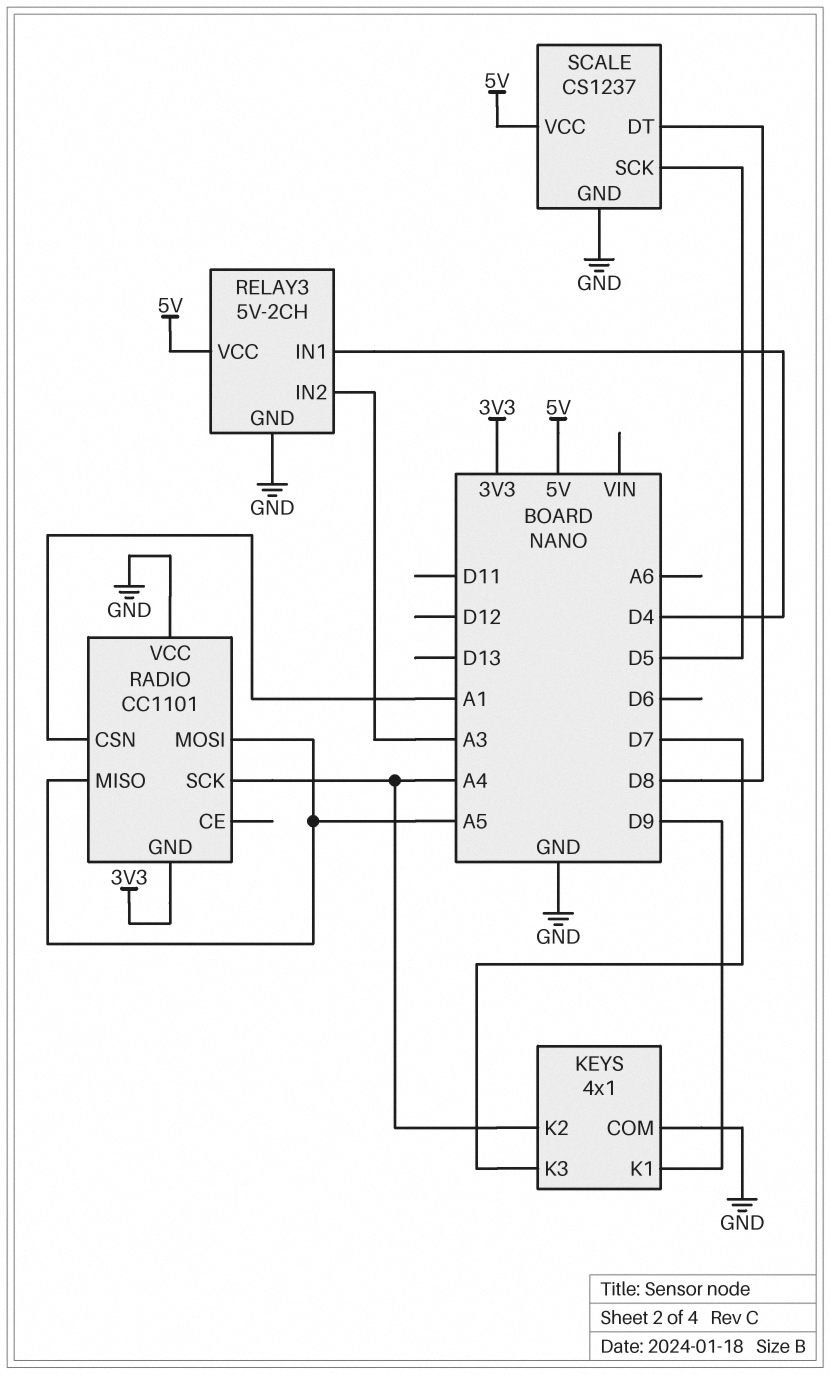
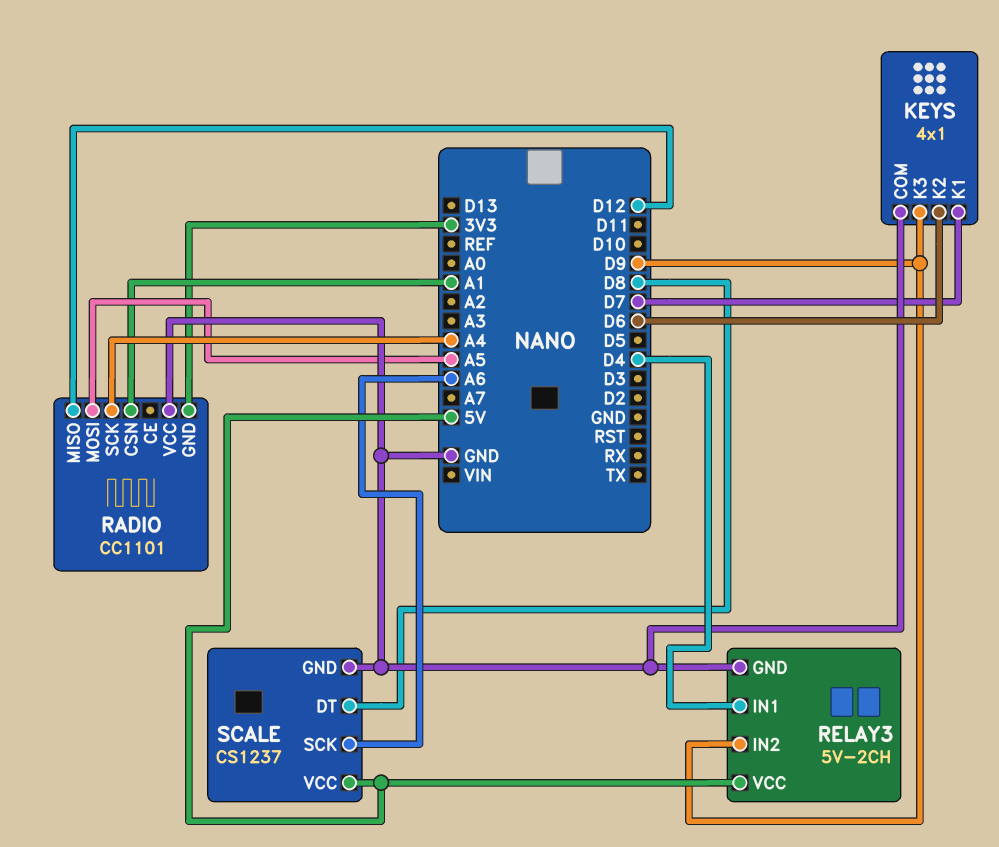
KEYS pin K1: D9 -> D7
KEYS pin K2: A4 -> D6
KEYS pin K3: D7 -> D9
RADIO pin MISO: A5 -> D12
RELAY3 pin IN2: A3 -> D9
SCALE pin SCK: D5 -> A6

